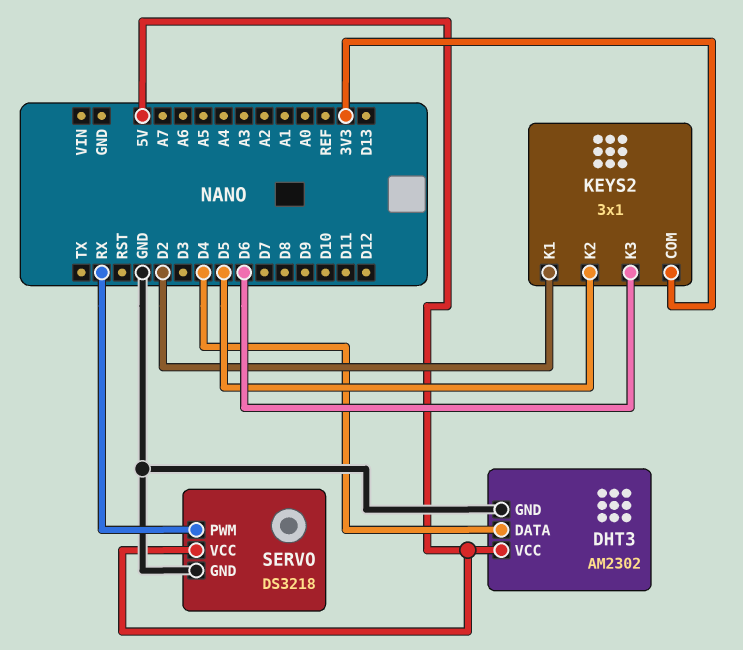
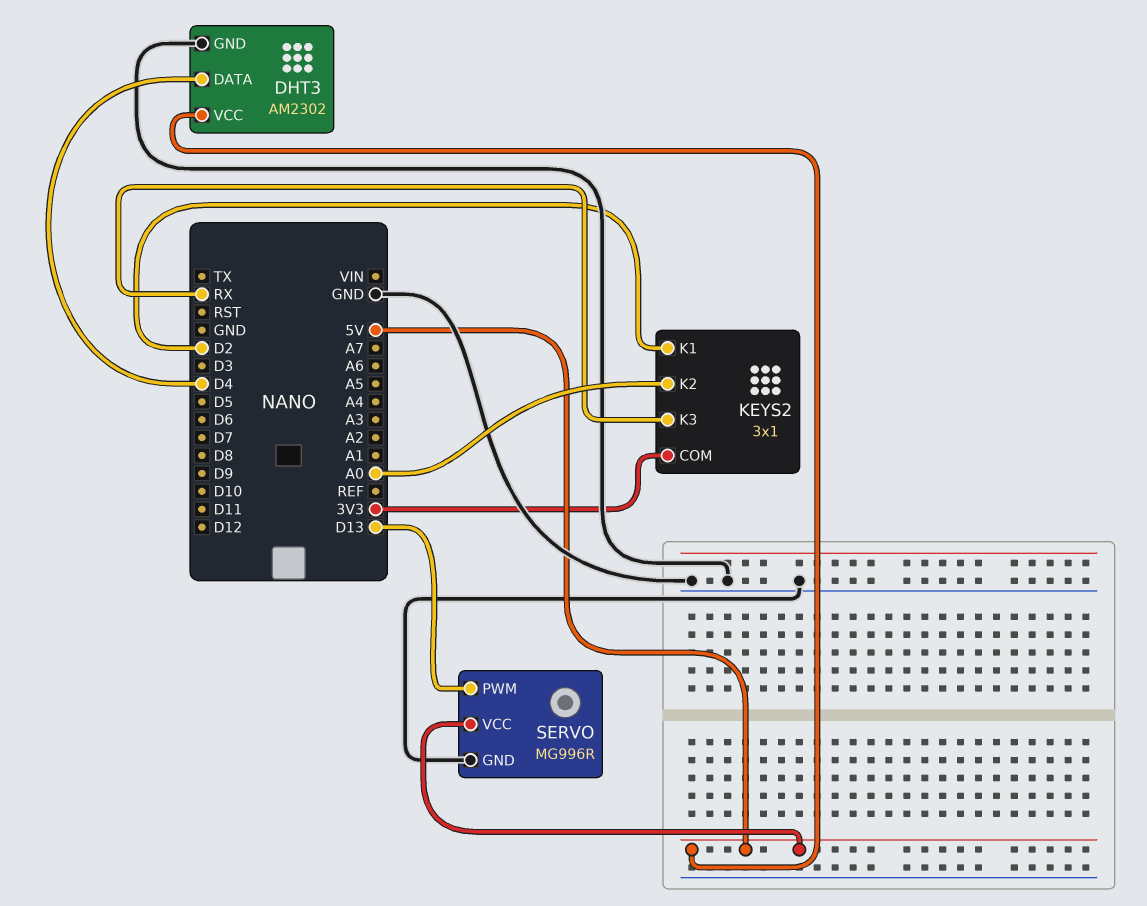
KEYS2 pin K2: D5 -> A0
KEYS2 pin K3: D6 -> RX
SERVO: DS3218 -> MG996R
SERVO pin PWM: RX -> D13

